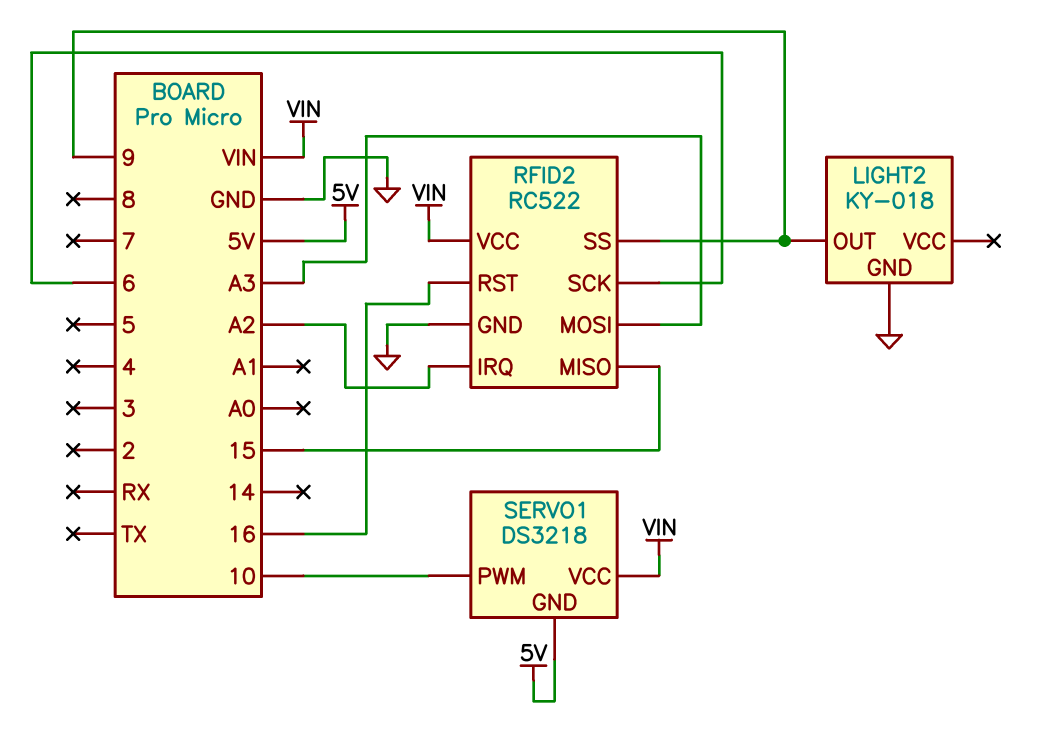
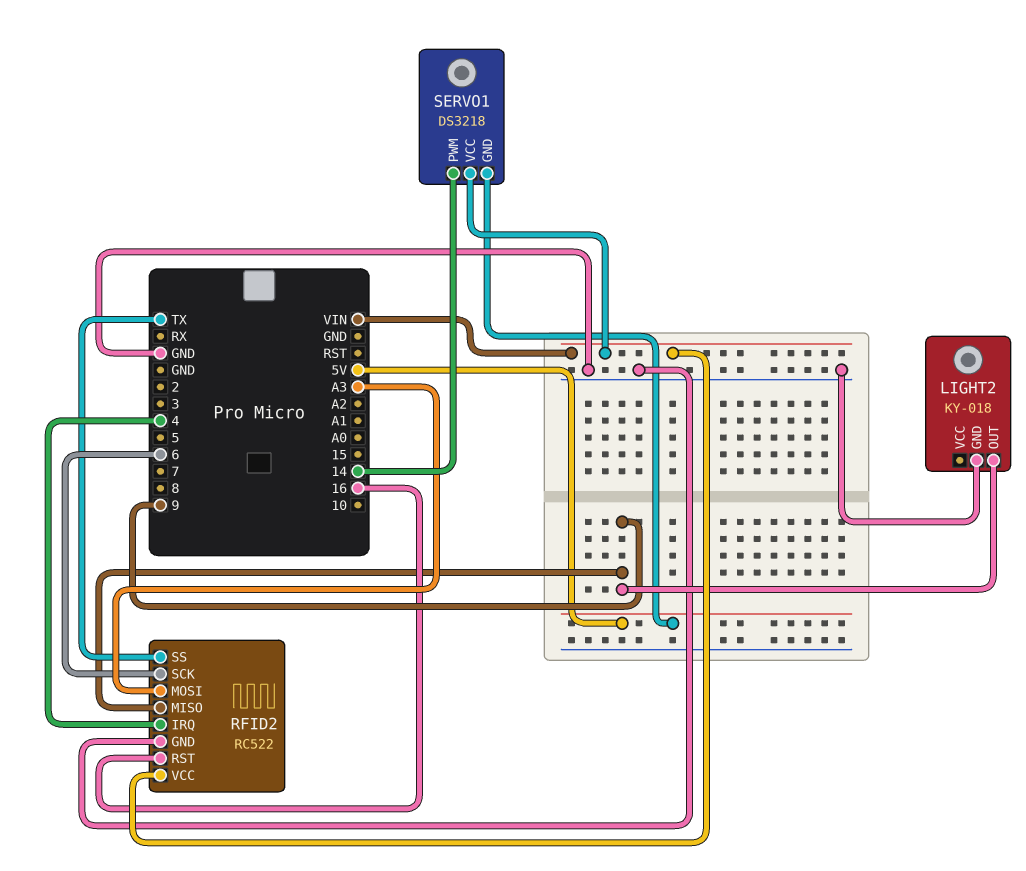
RFID2 pin IRQ: A2 -> 4
RFID2 pin MISO: 15 -> 9
RFID2 pin SS: 9 -> TX
SERVO1 pin PWM: 10 -> 14

